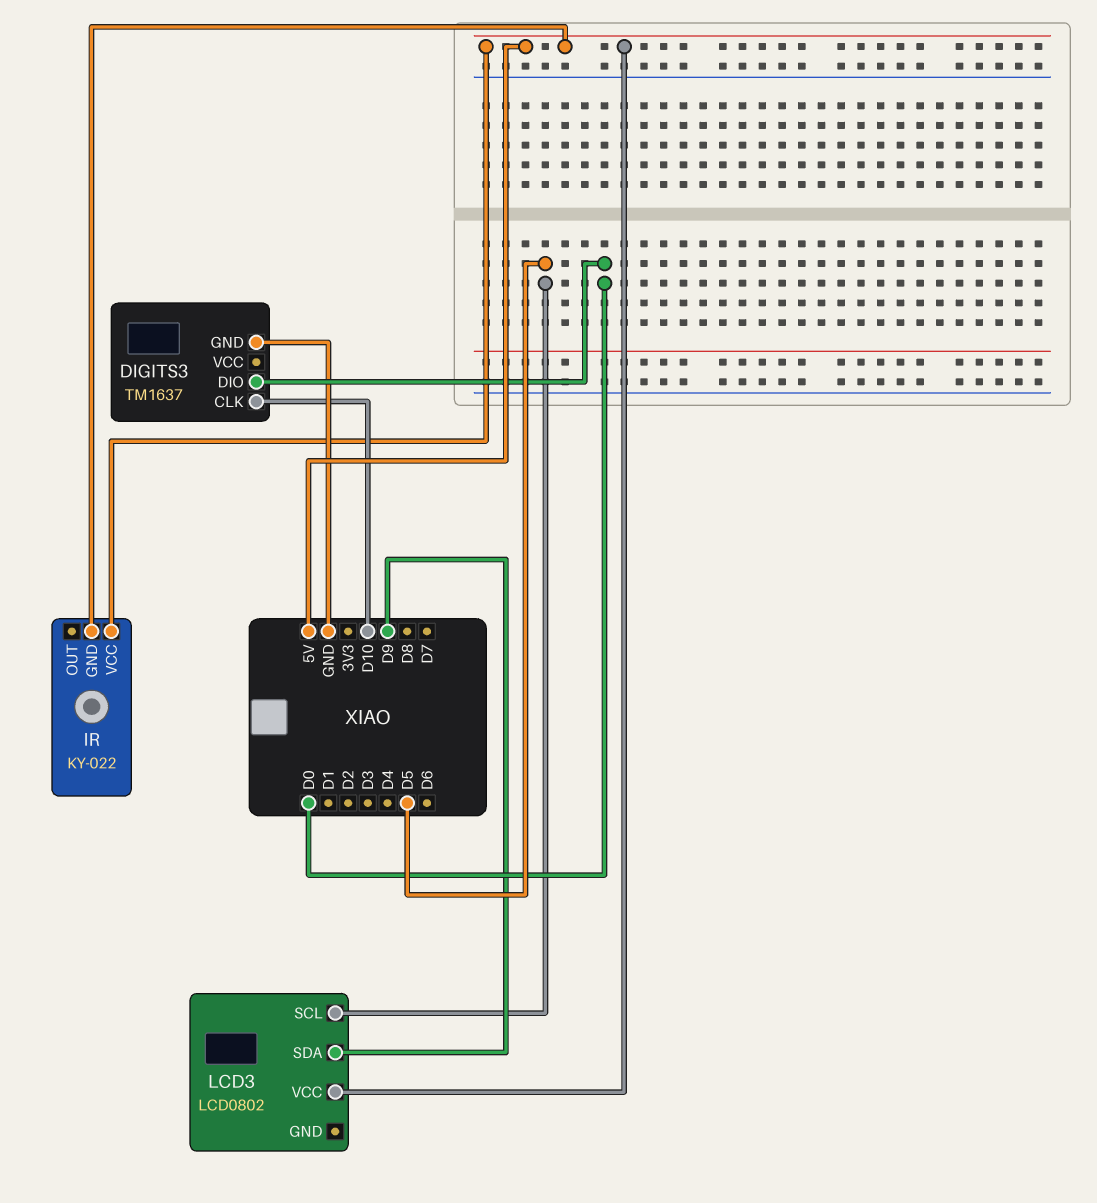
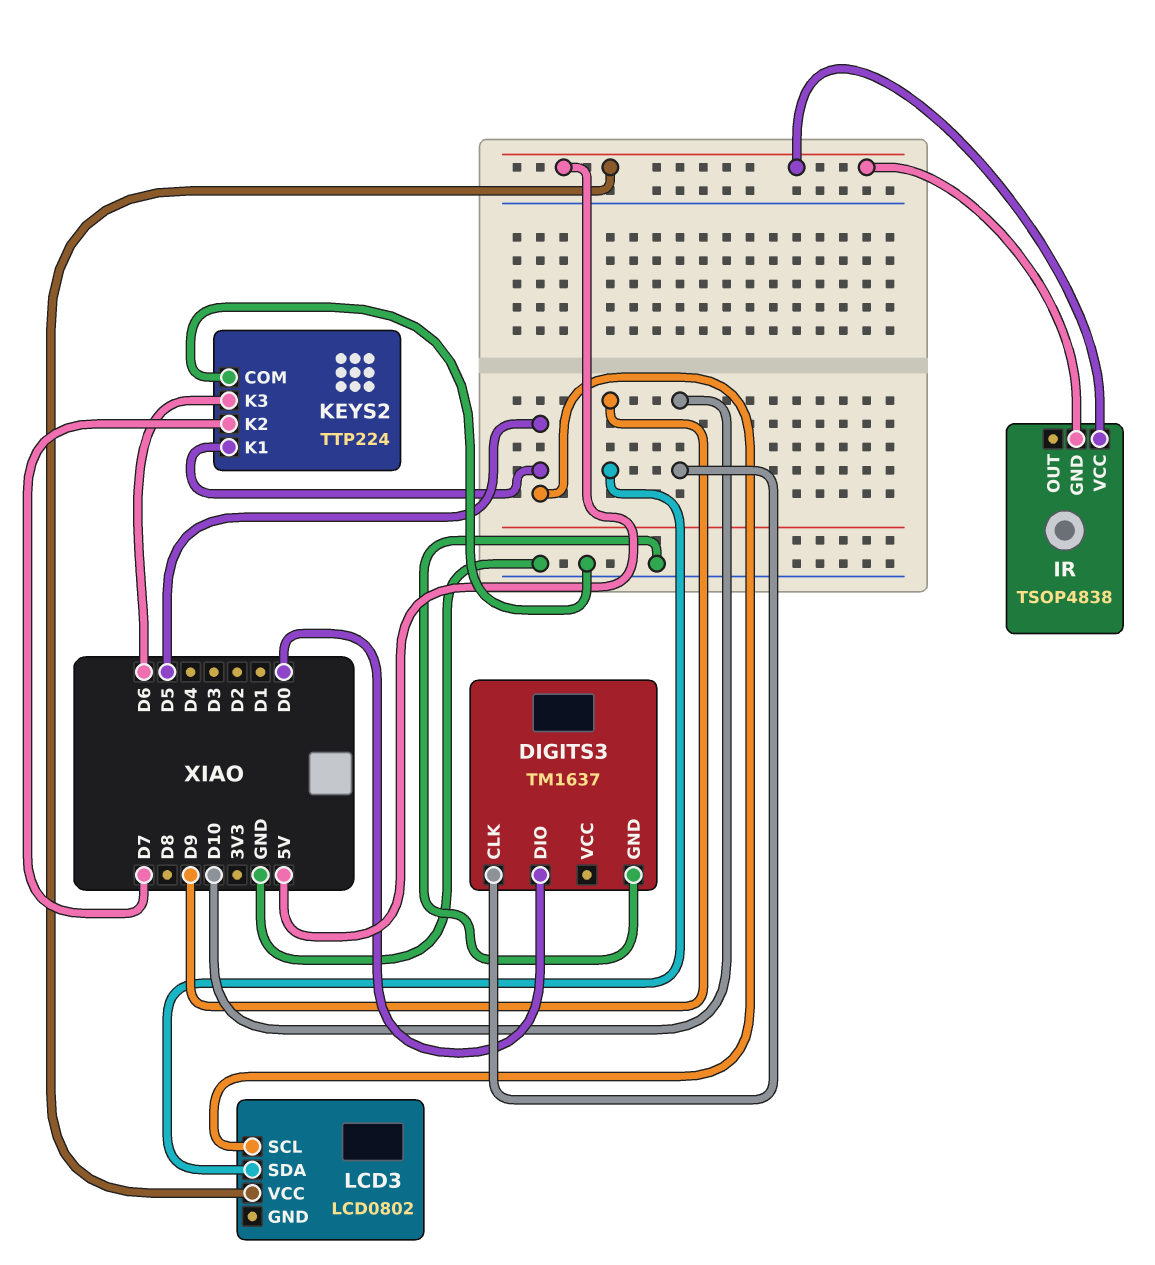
IR: KY-022 -> TSOP4838
KEYS2: none -> TTP224
KEYS2 pin COM: none -> GND
KEYS2 pin K1: none -> D5
KEYS2 pin K2: none -> D7
KEYS2 pin K3: none -> D6

